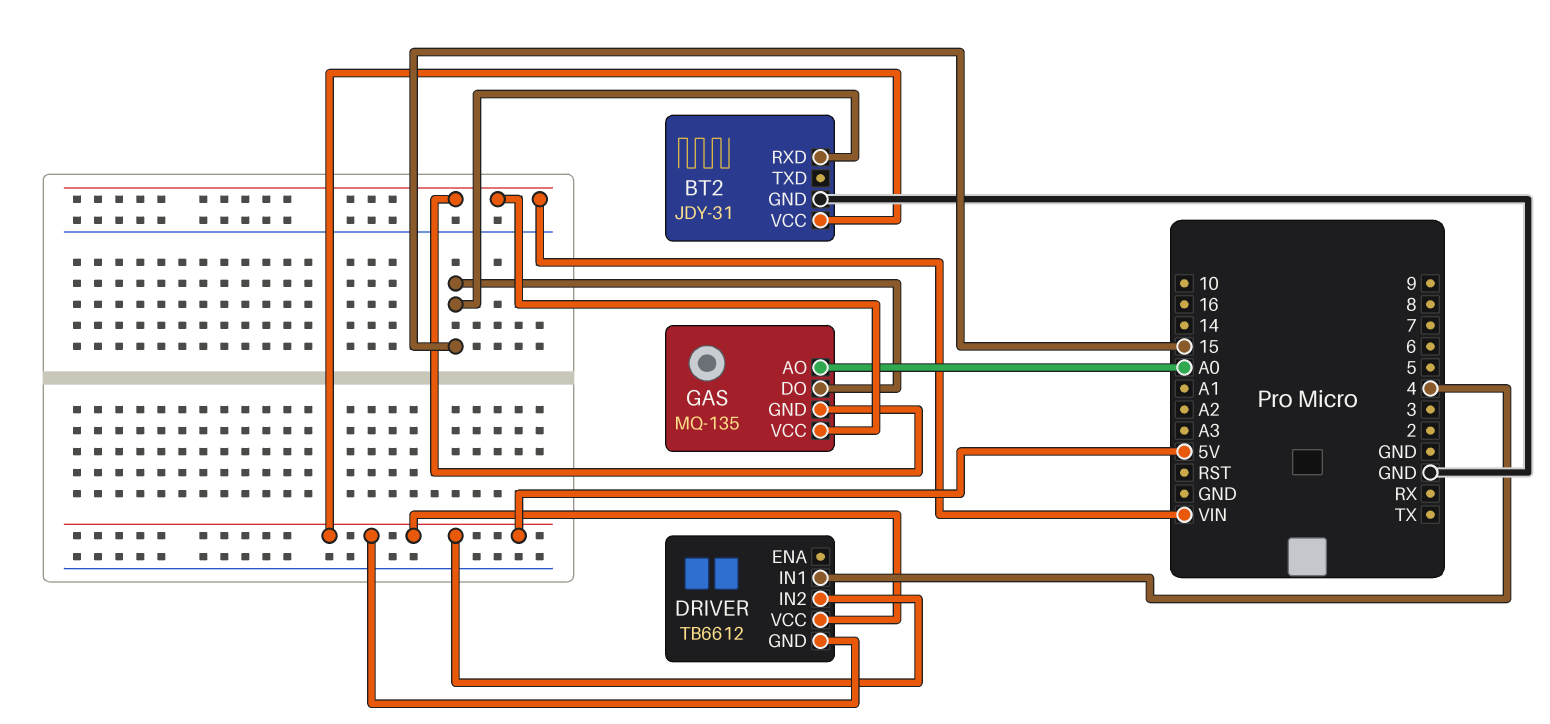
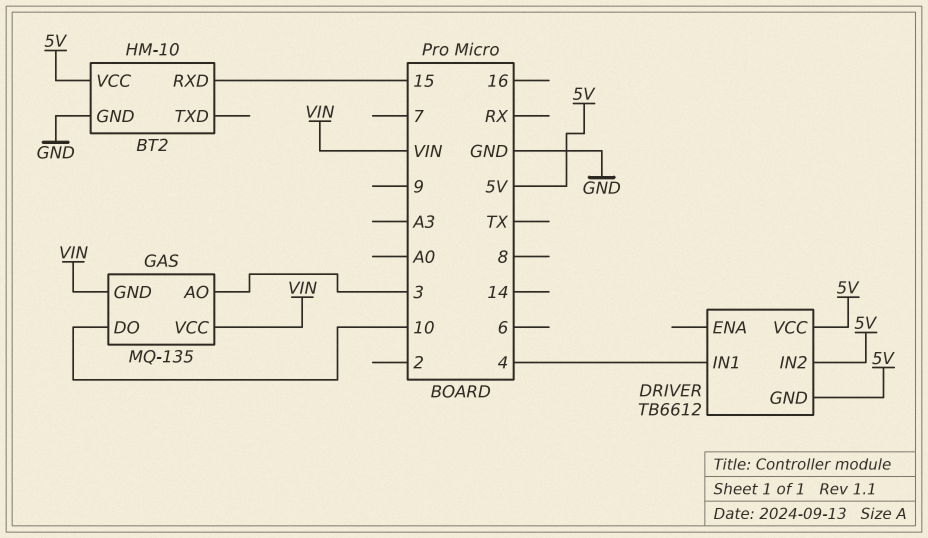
BT2: JDY-31 -> HM-10
GAS pin AO: A0 -> 3
GAS pin DO: 15 -> 10

